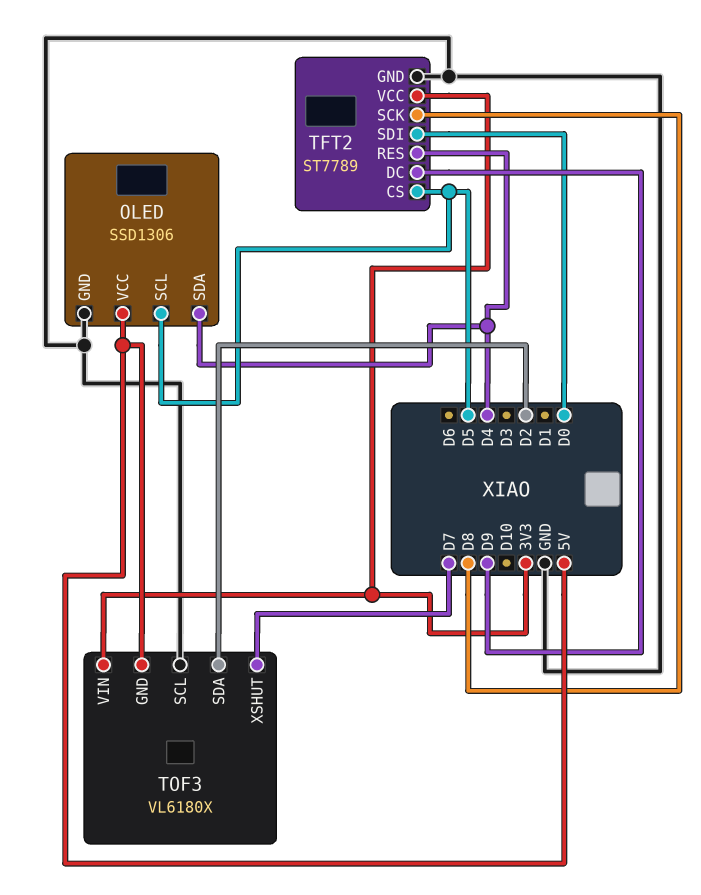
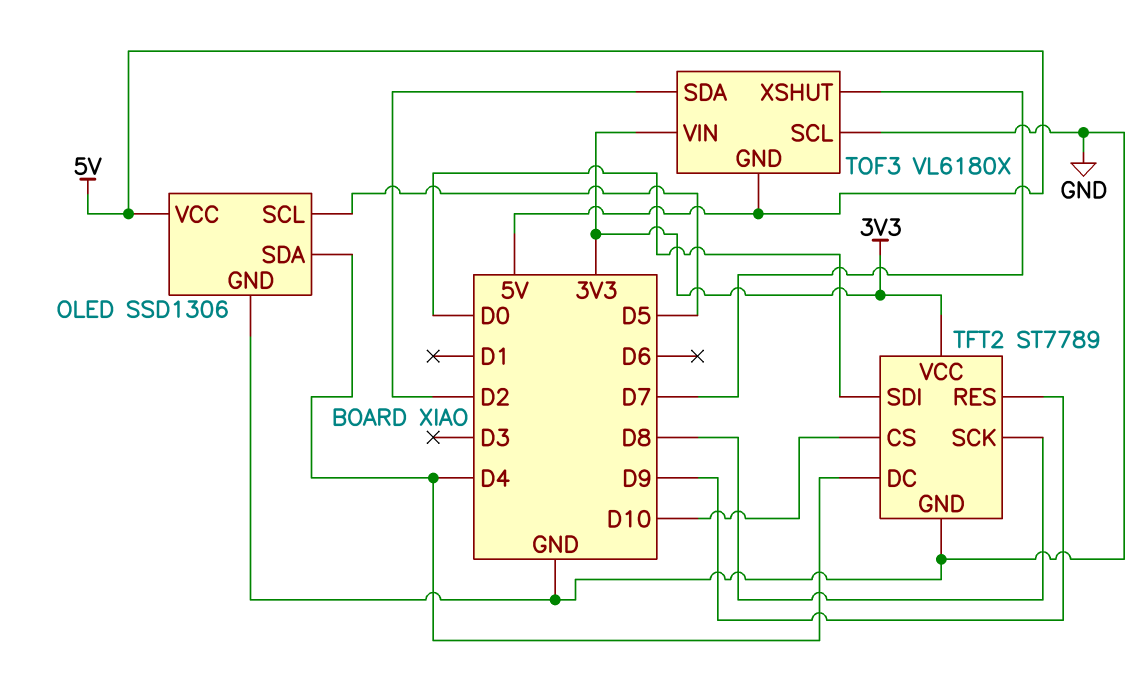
TFT2 pin CS: D5 -> D10
TFT2 pin DC: D9 -> D4
TFT2 pin RES: D4 -> D9

